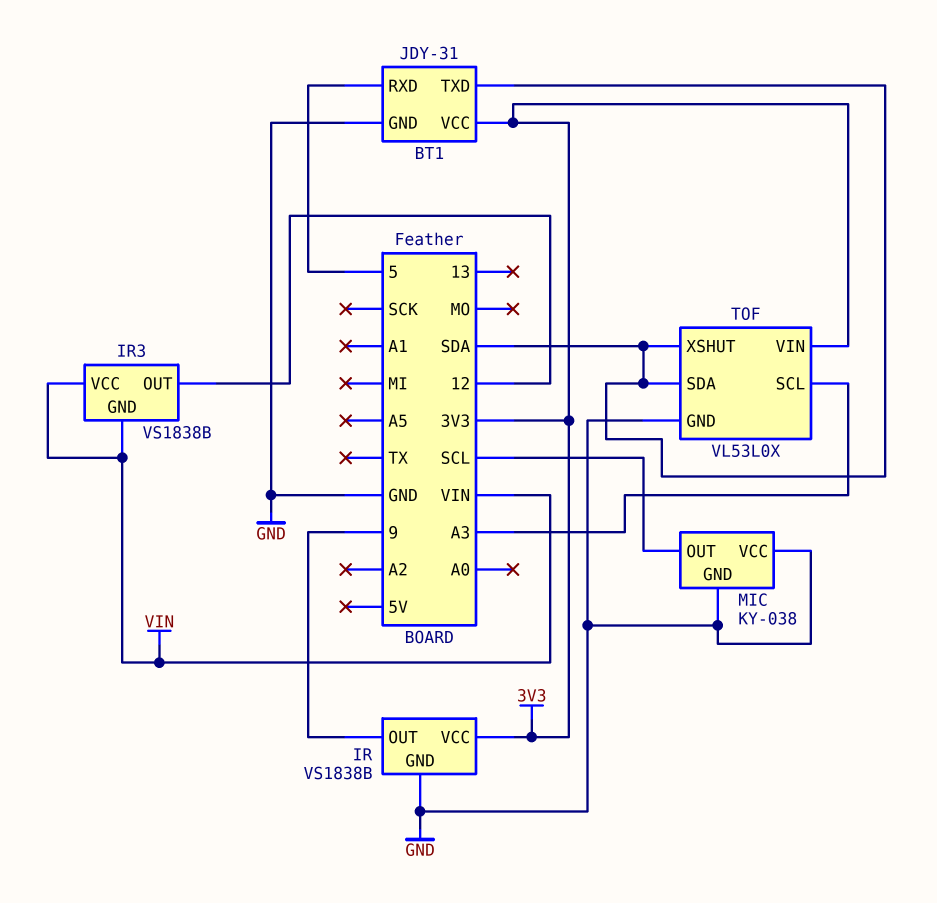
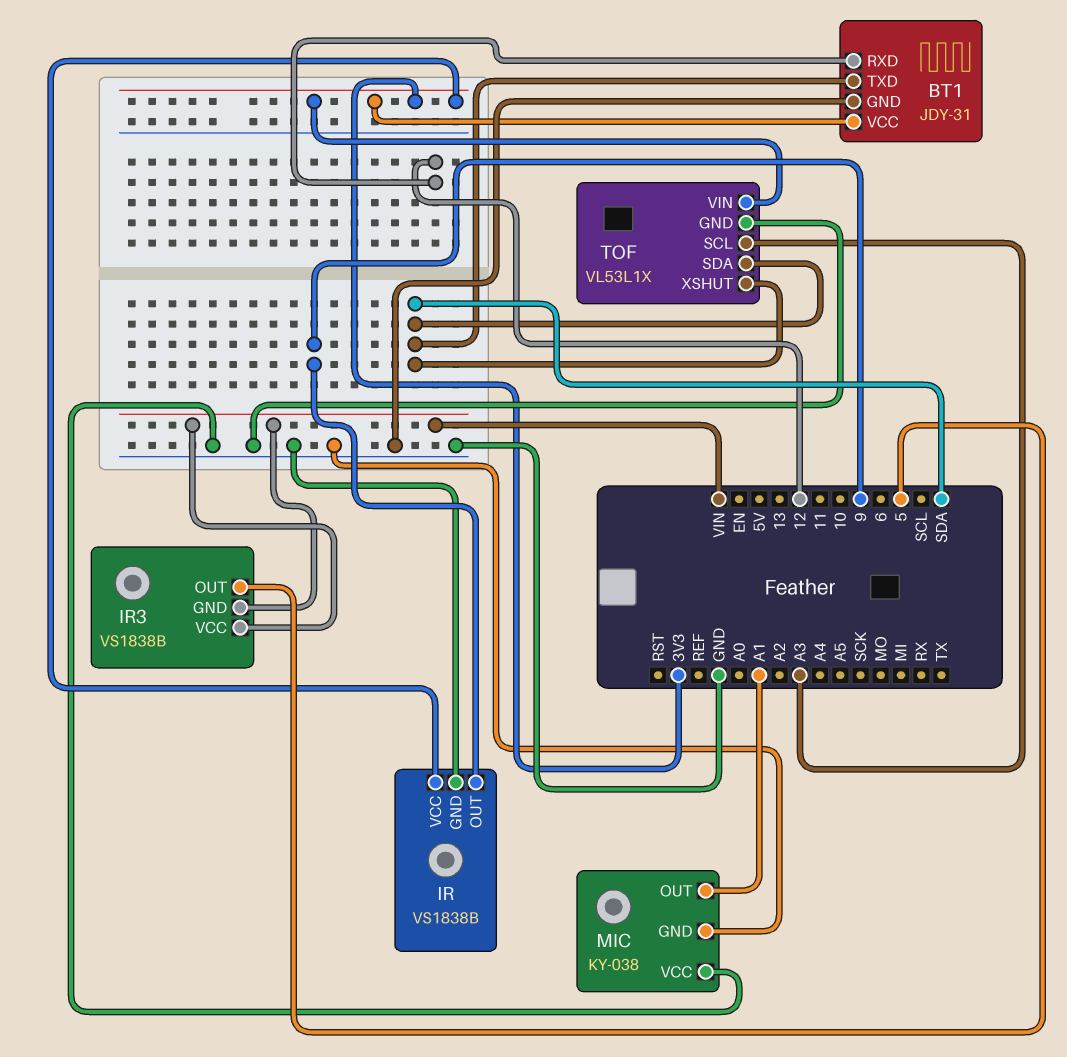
BT1 pin RXD: 5 -> 12
IR3 pin OUT: 12 -> 5
MIC pin OUT: SCL -> A1
TOF: VL53L0X -> VL53L1X

